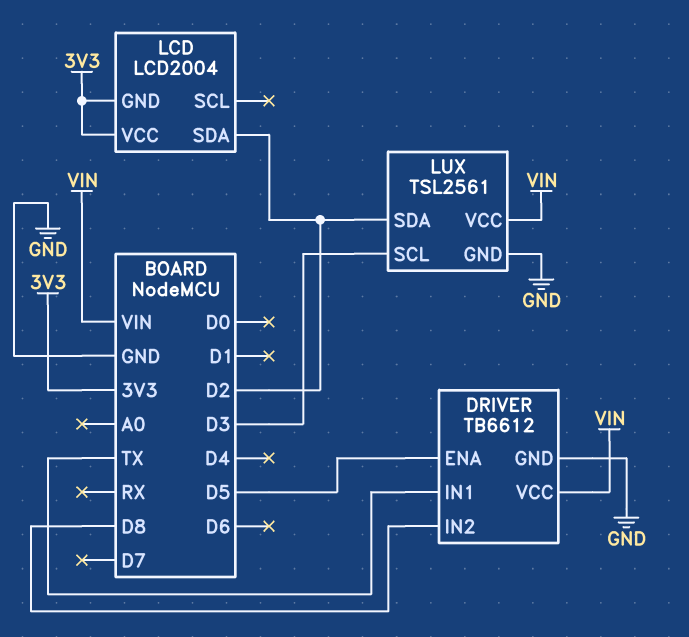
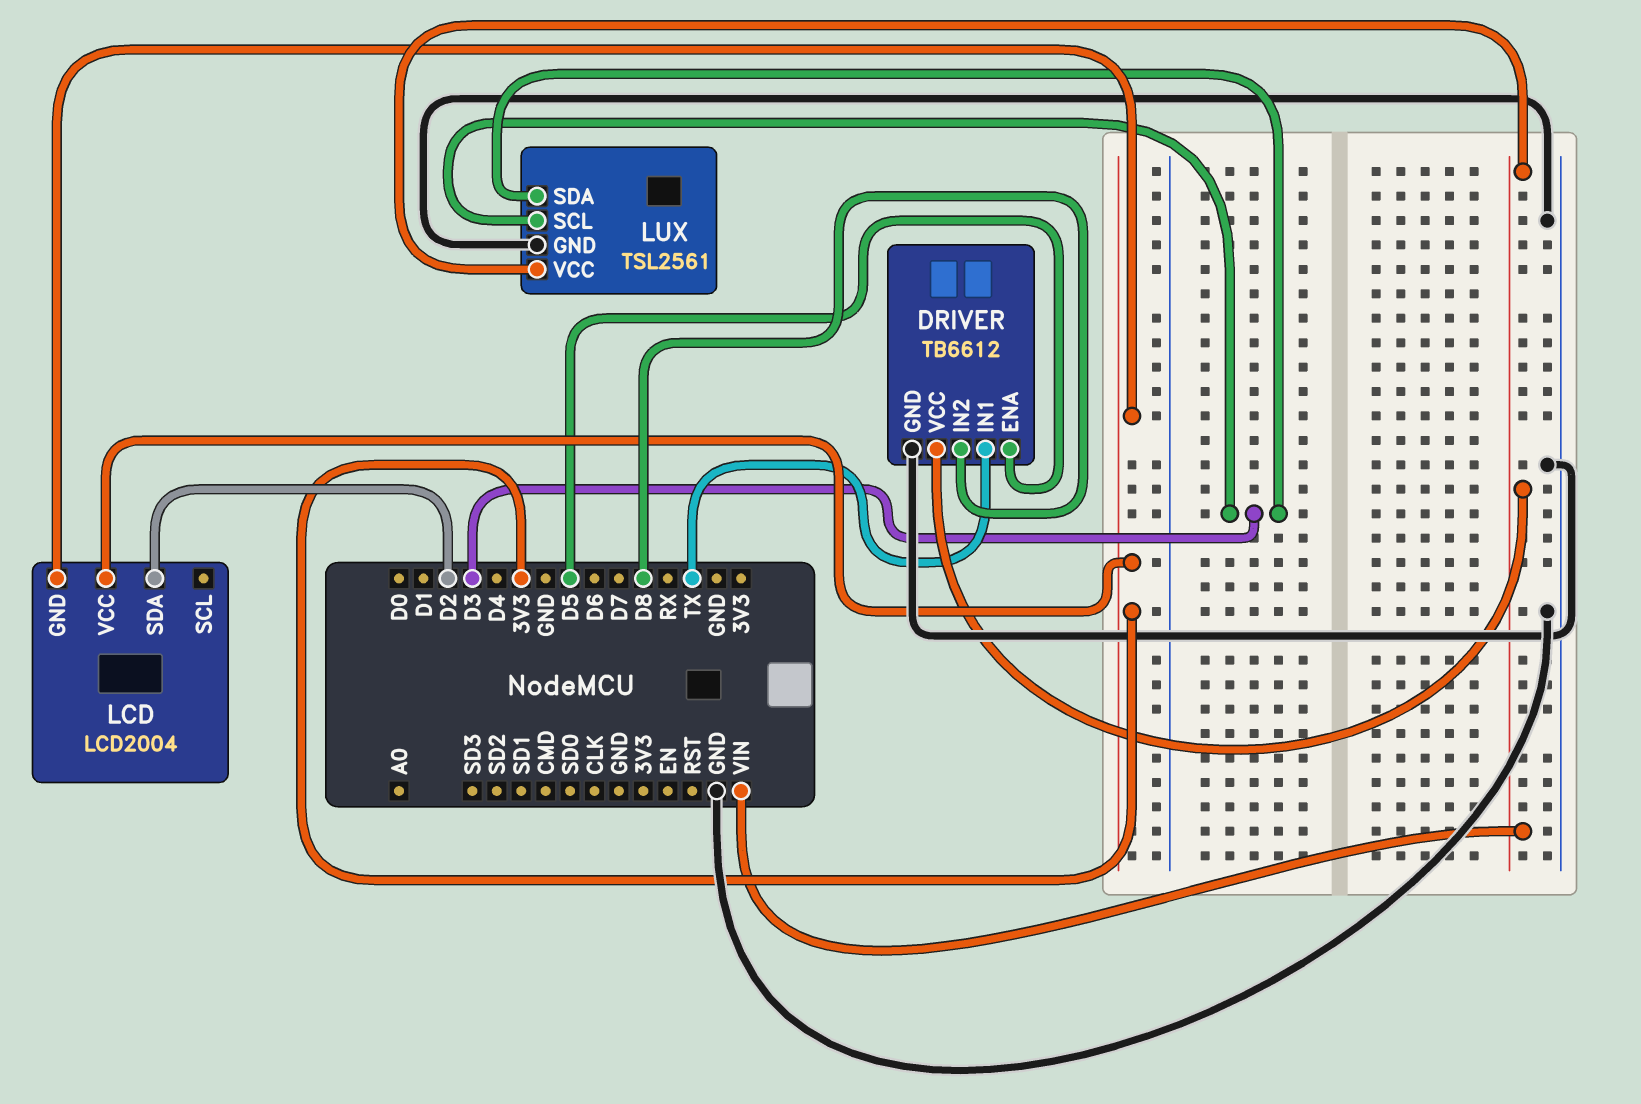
LUX pin SDA: D2 -> D3

